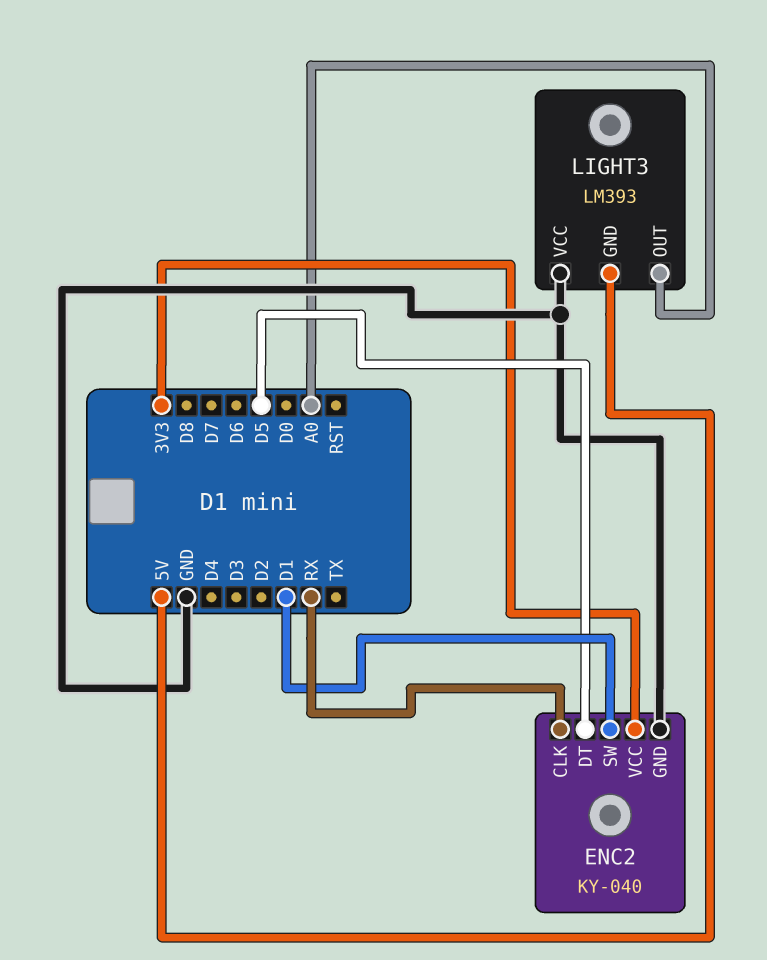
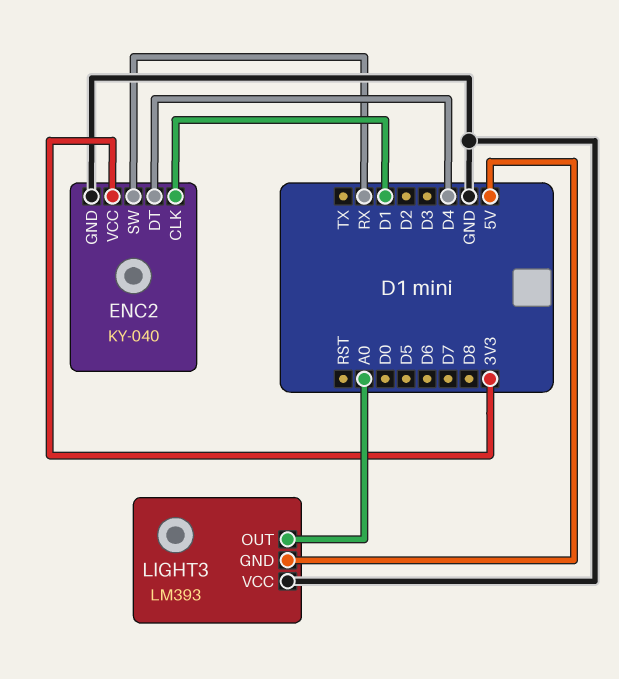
ENC2 pin CLK: RX -> D1
ENC2 pin DT: D5 -> D4
ENC2 pin SW: D1 -> RX

